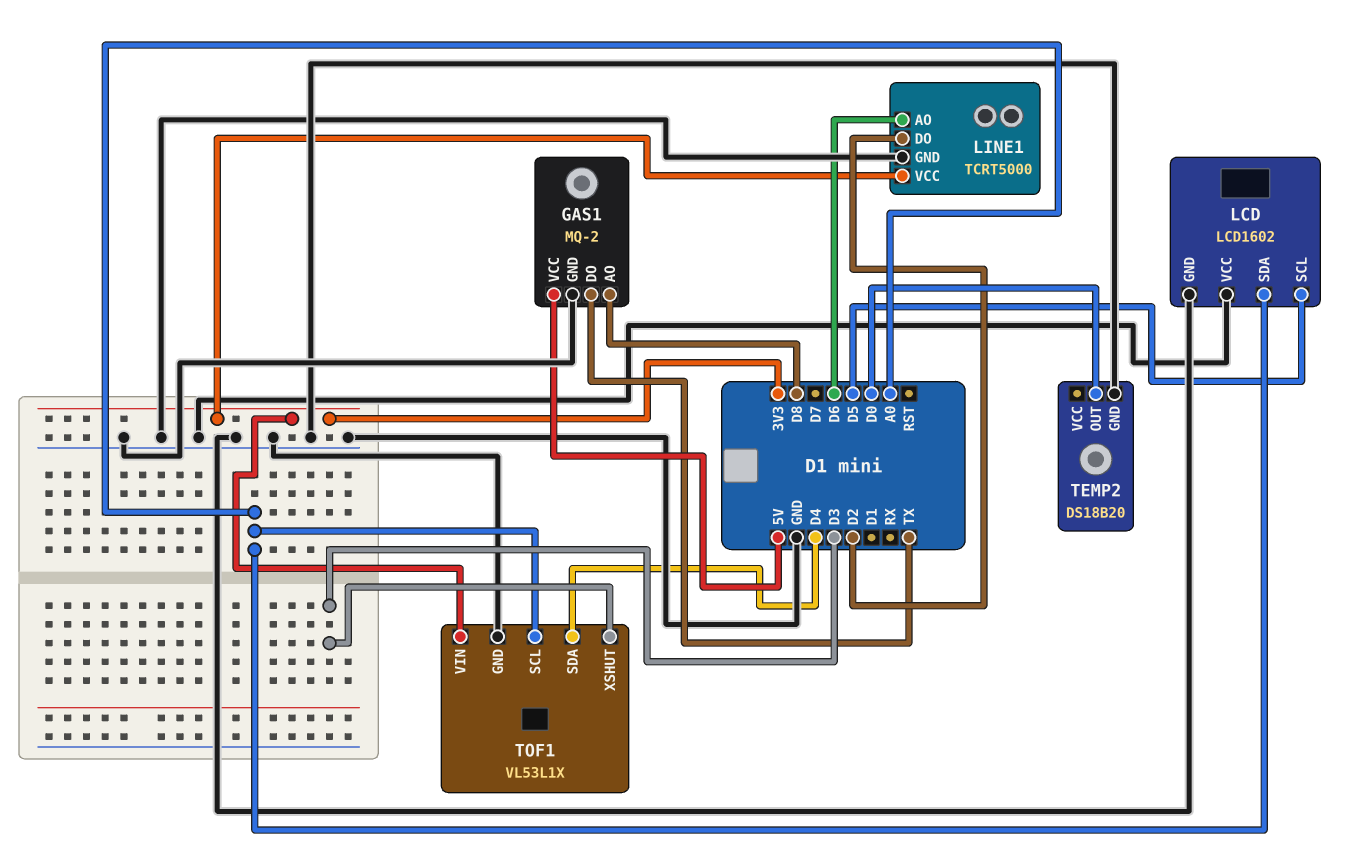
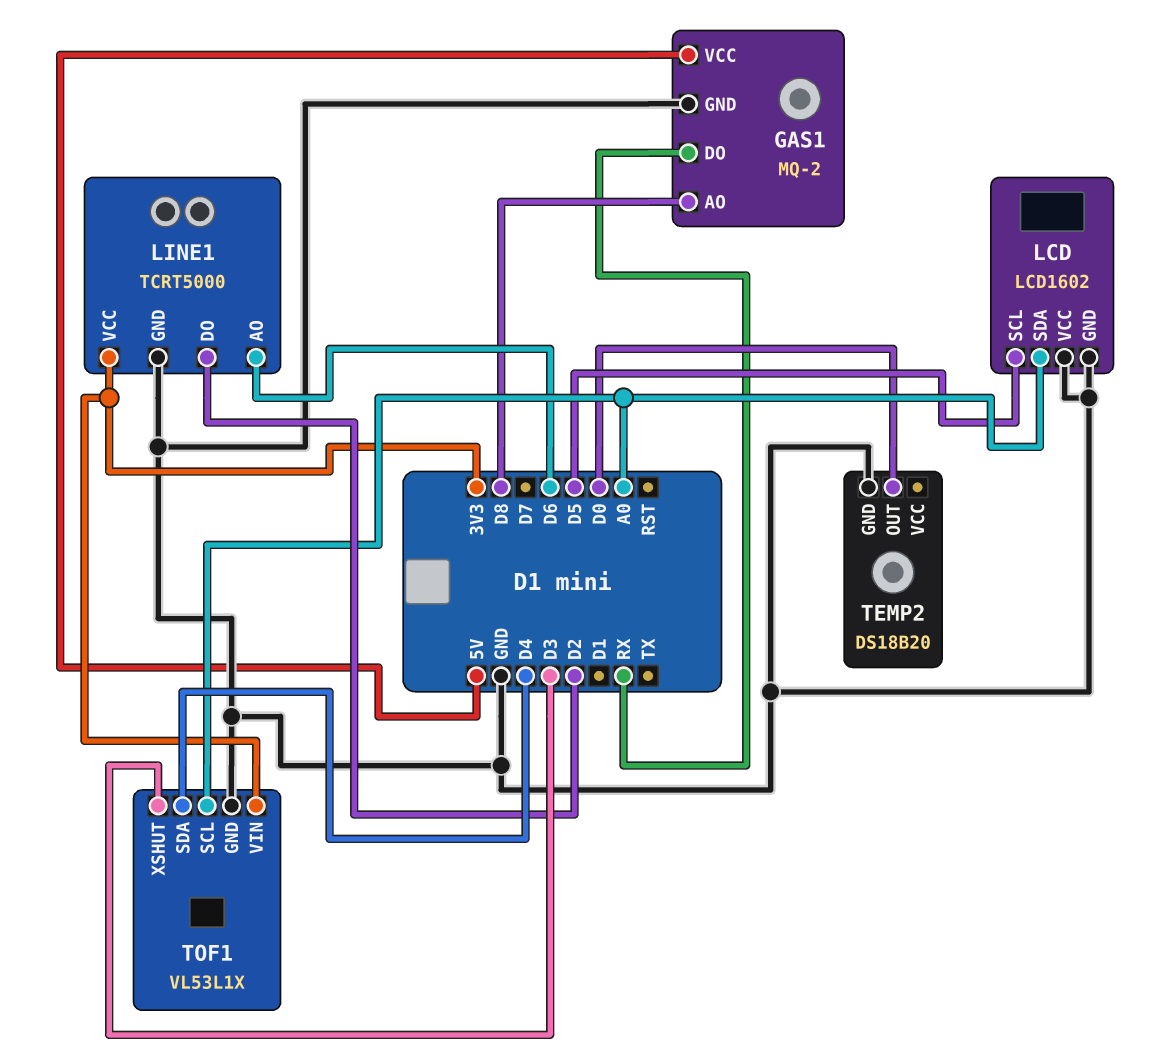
GAS1 pin DO: TX -> RX

